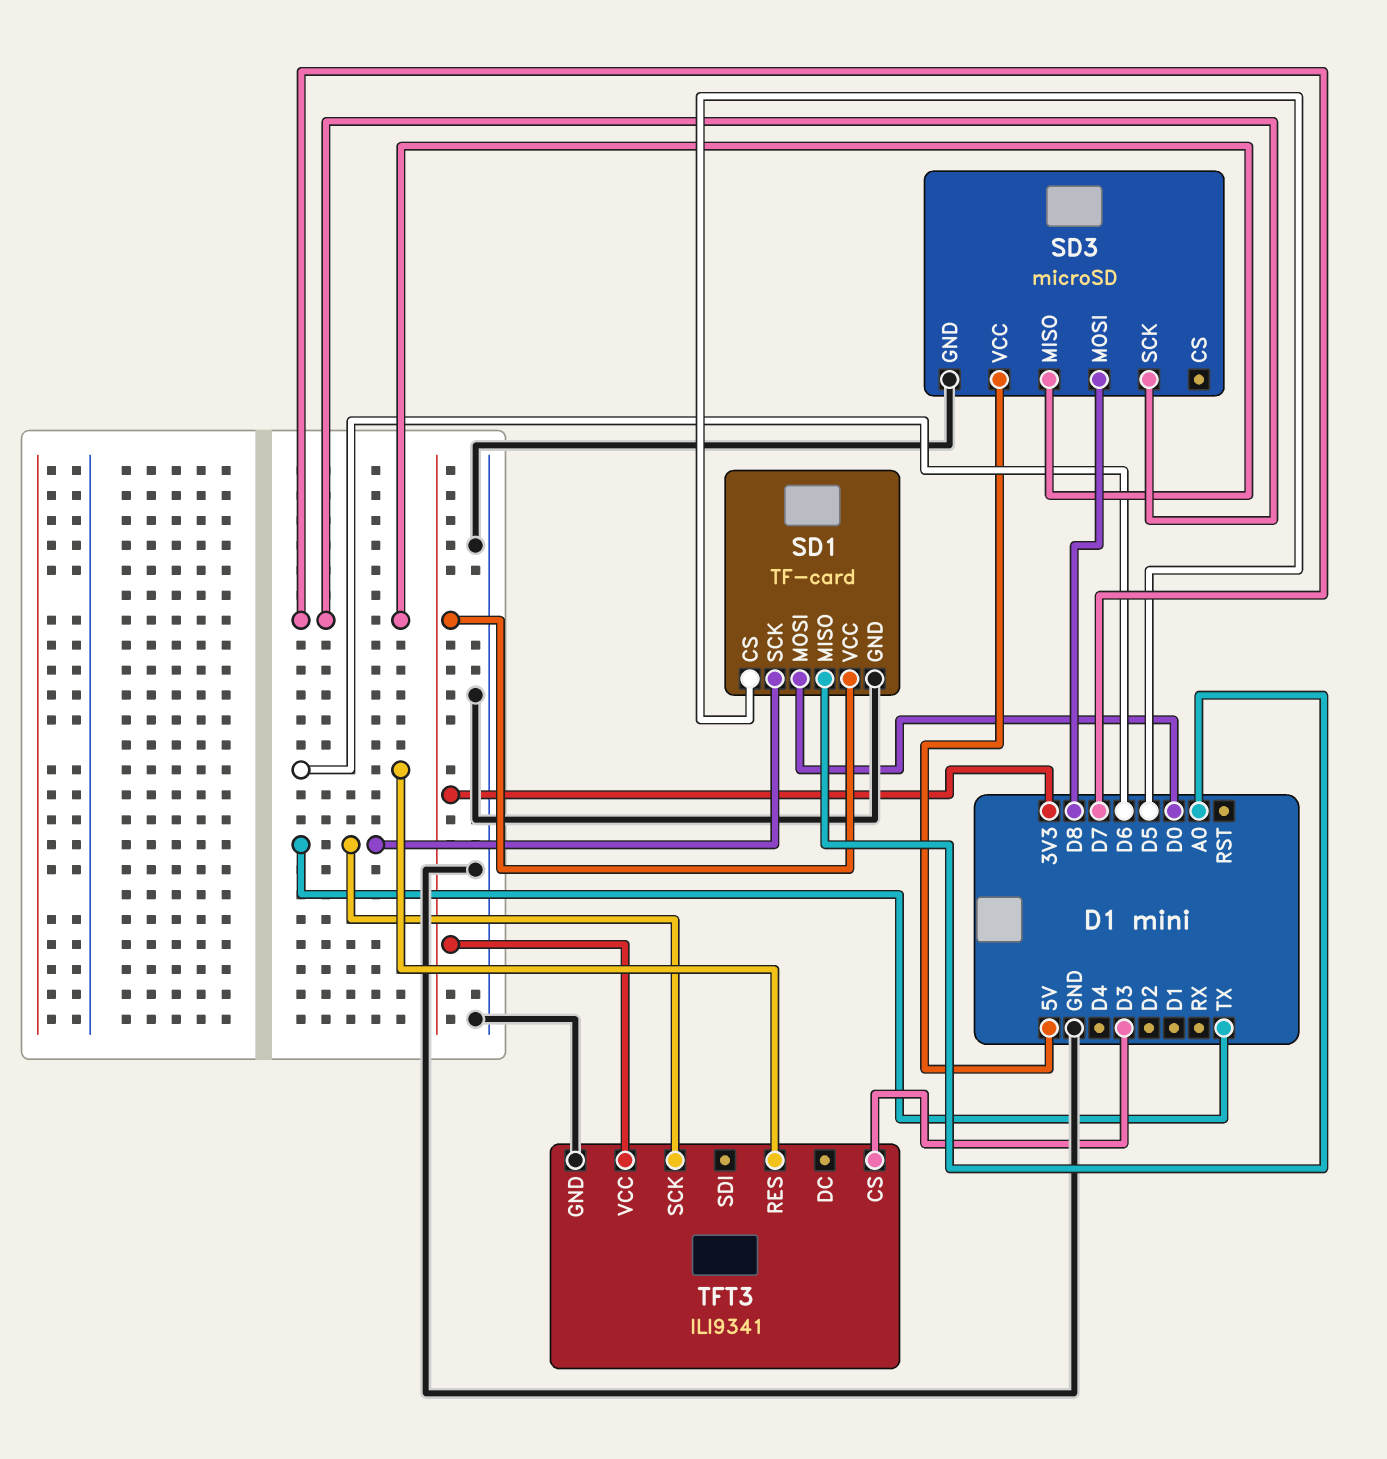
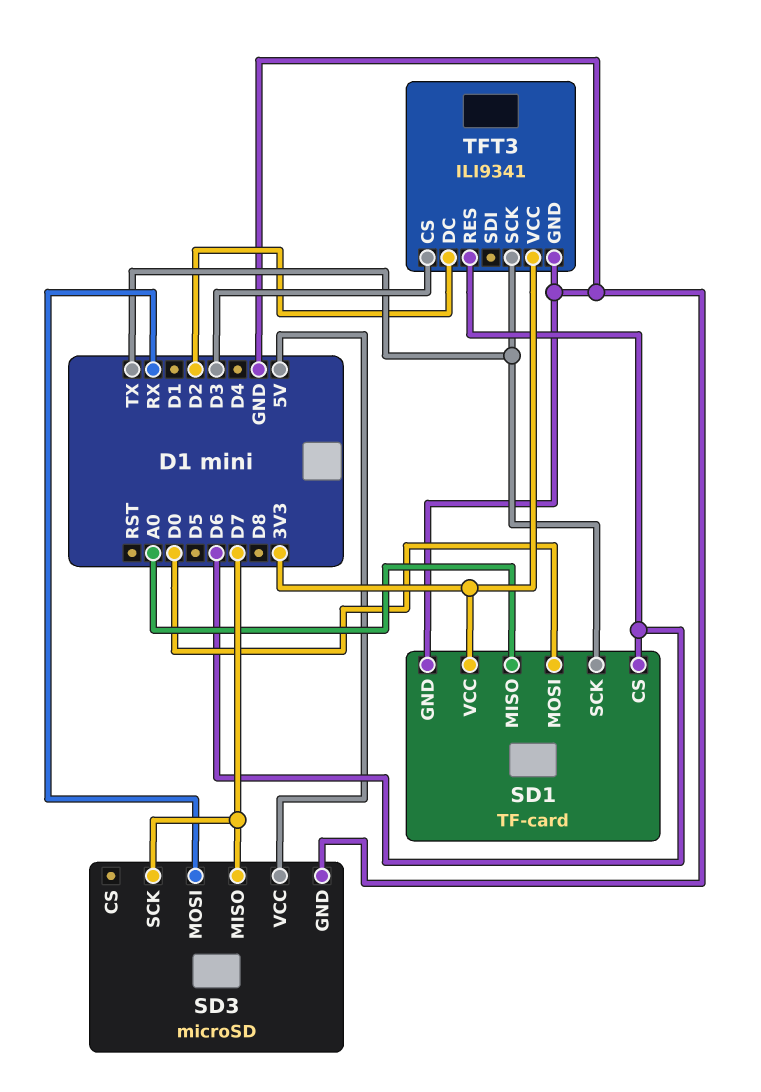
SD1 pin CS: D5 -> D6
SD3 pin MOSI: D8 -> RX
TFT3 pin DC: none -> D2

